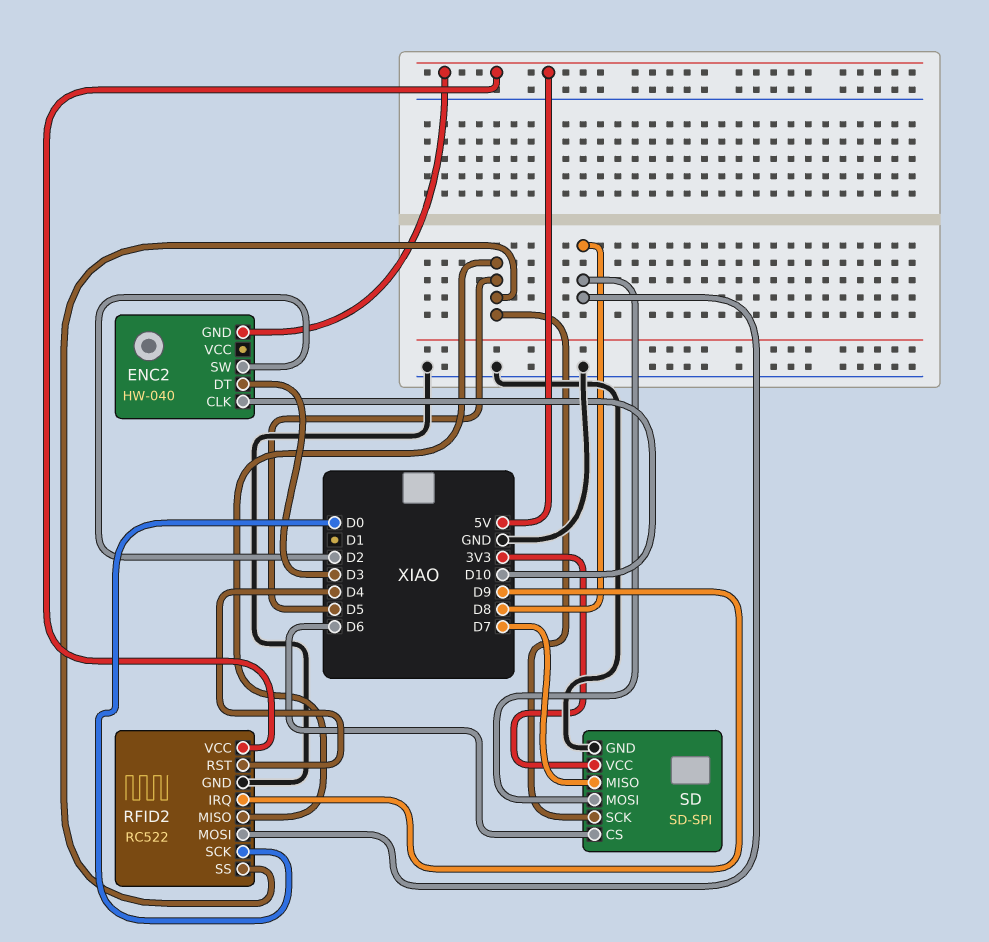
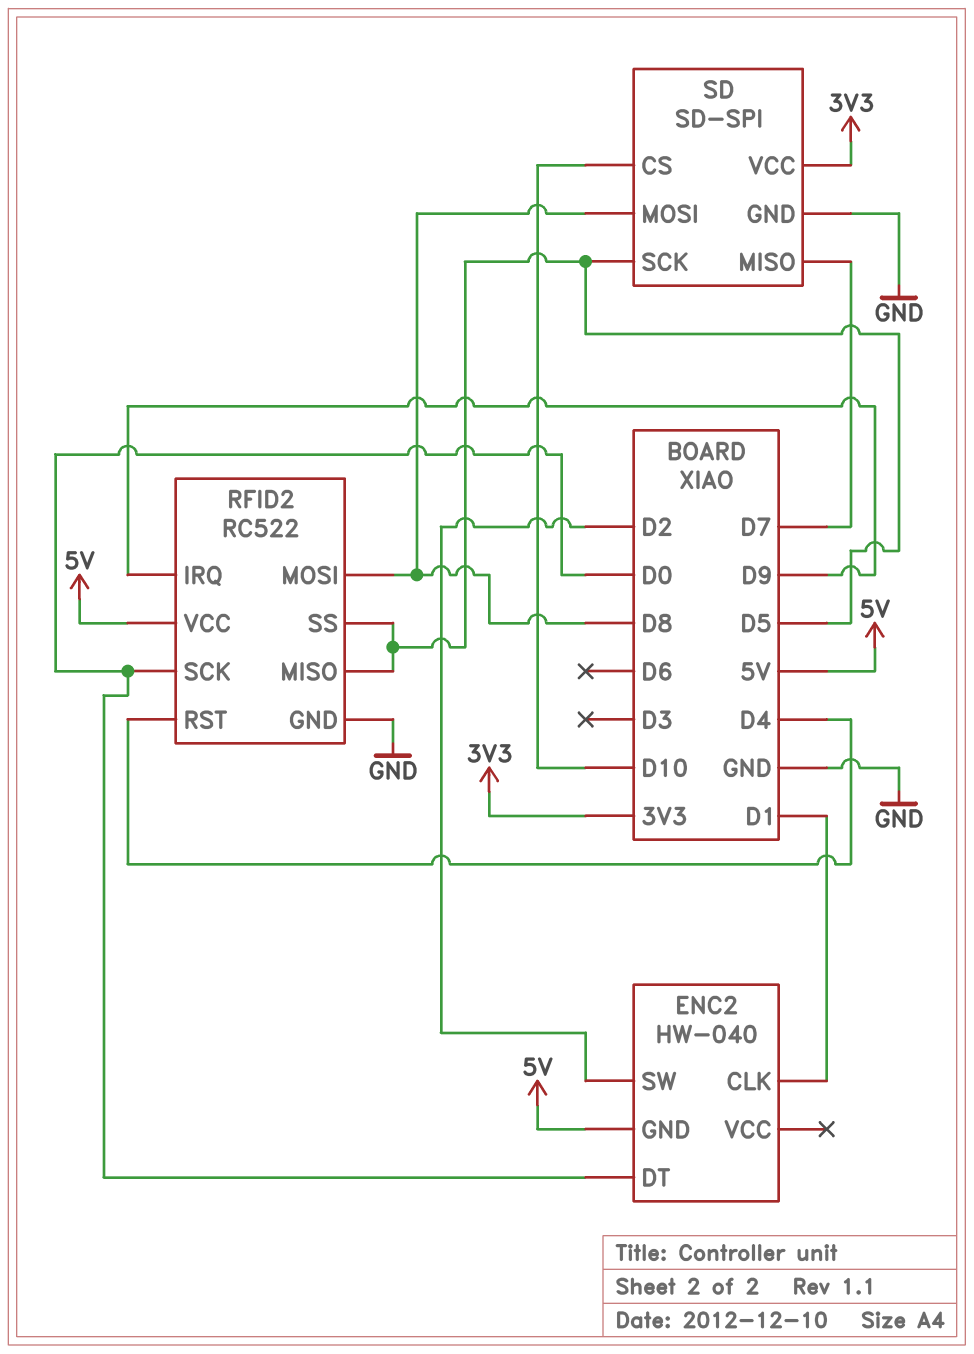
ENC2 pin CLK: D10 -> D1
ENC2 pin DT: D3 -> D0
SD pin CS: D6 -> D10

